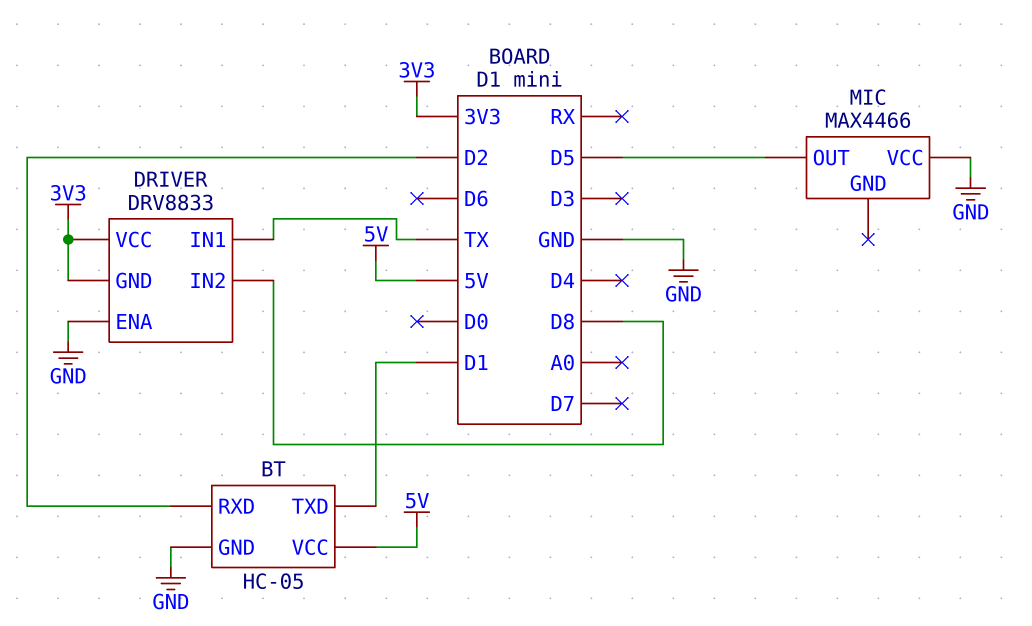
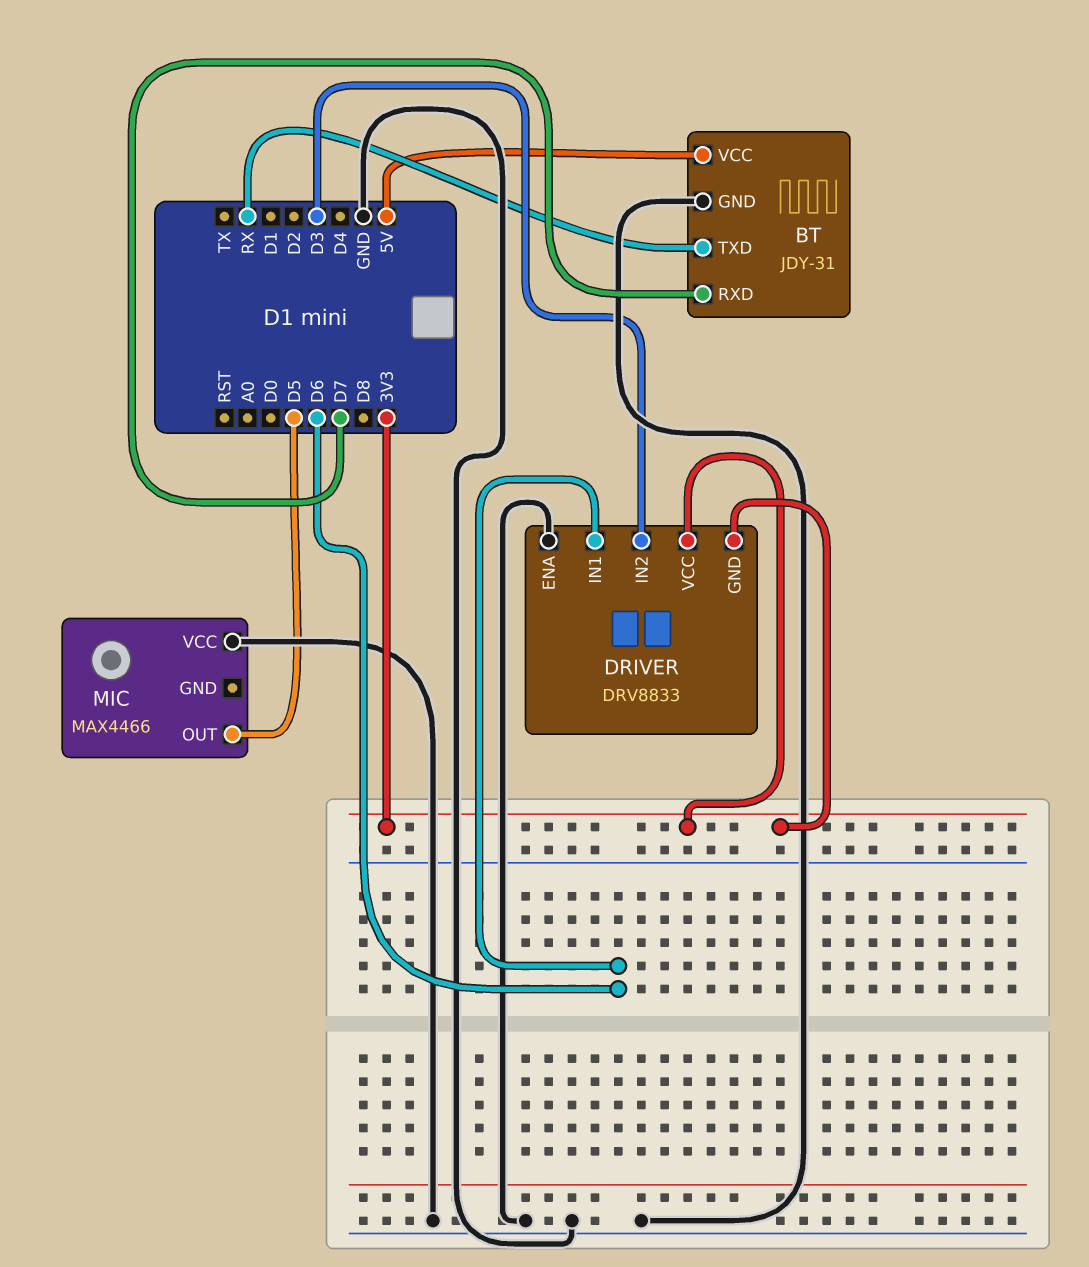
BT: HC-05 -> JDY-31
BT pin RXD: D2 -> D7
BT pin TXD: D1 -> RX
DRIVER pin IN1: TX -> D6
DRIVER pin IN2: D8 -> D3

